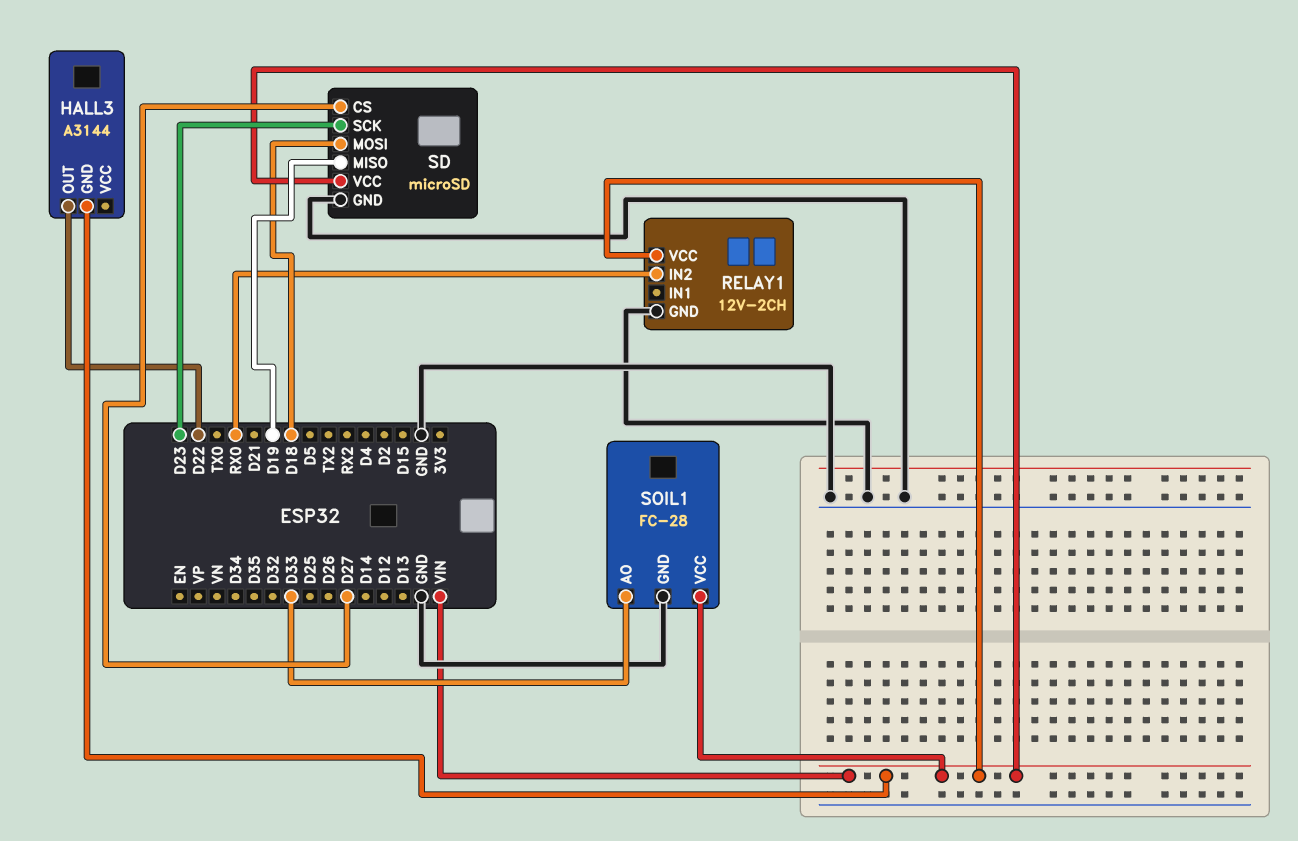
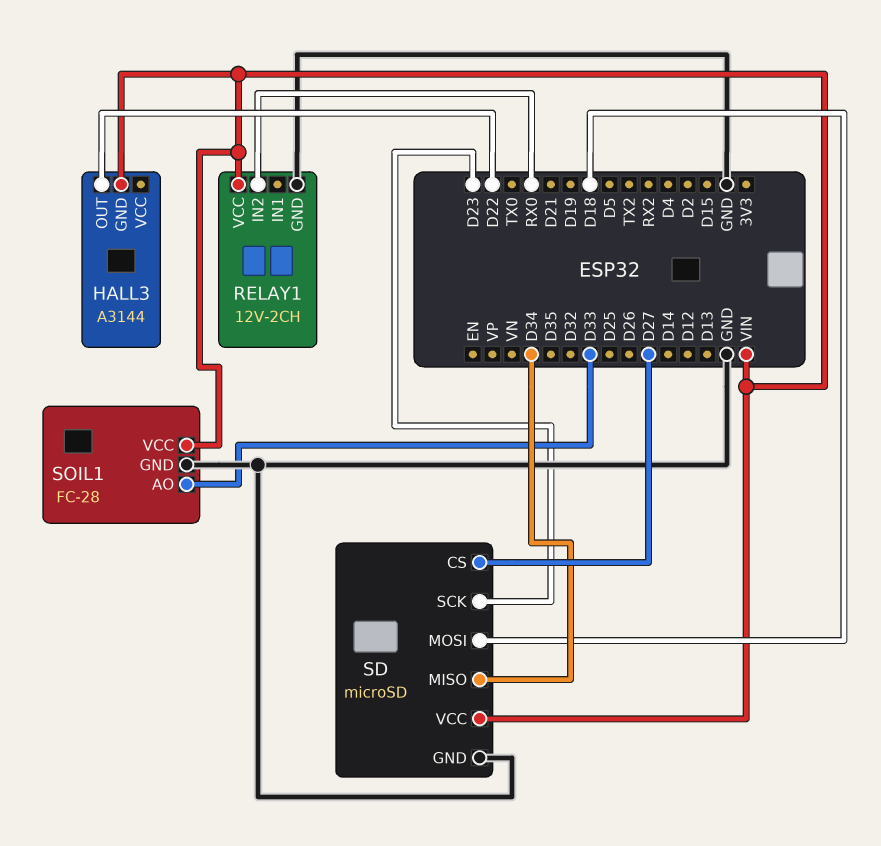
SD pin MISO: D19 -> D34

